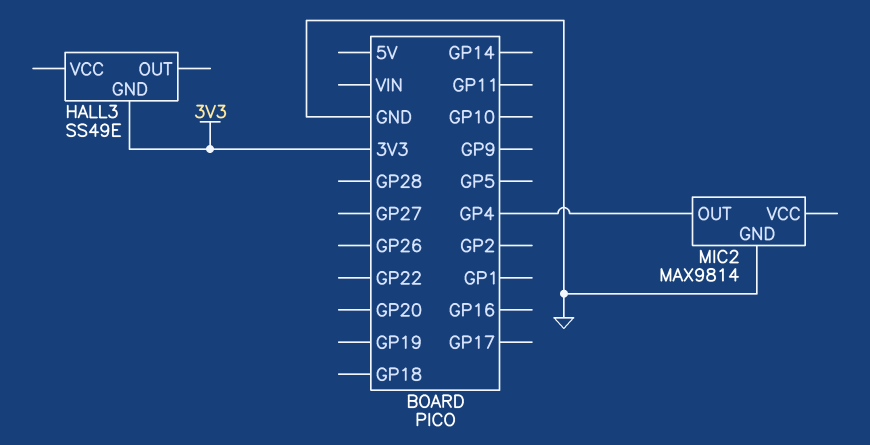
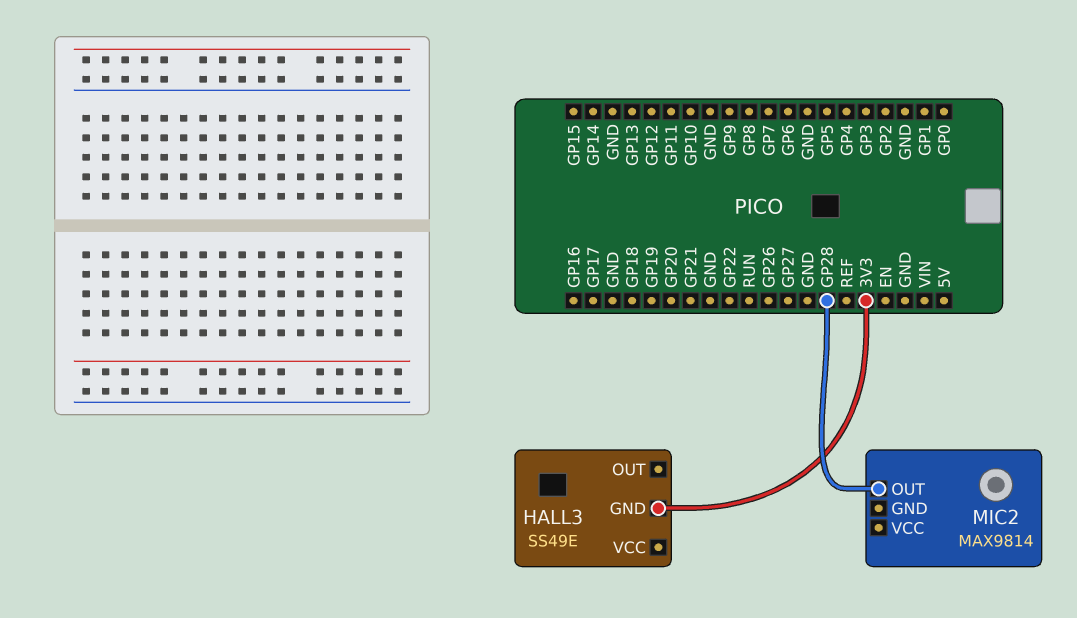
MIC2 pin GND: GND -> none
MIC2 pin OUT: GP4 -> GP28

